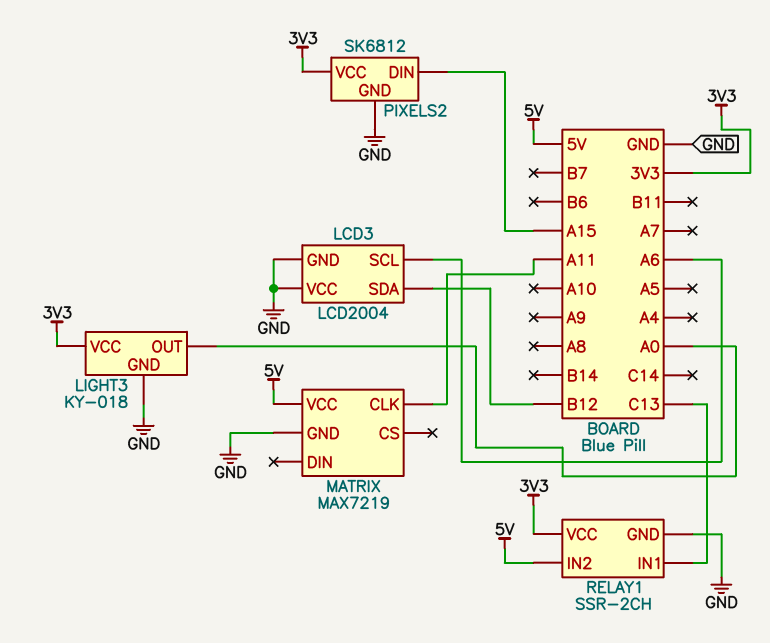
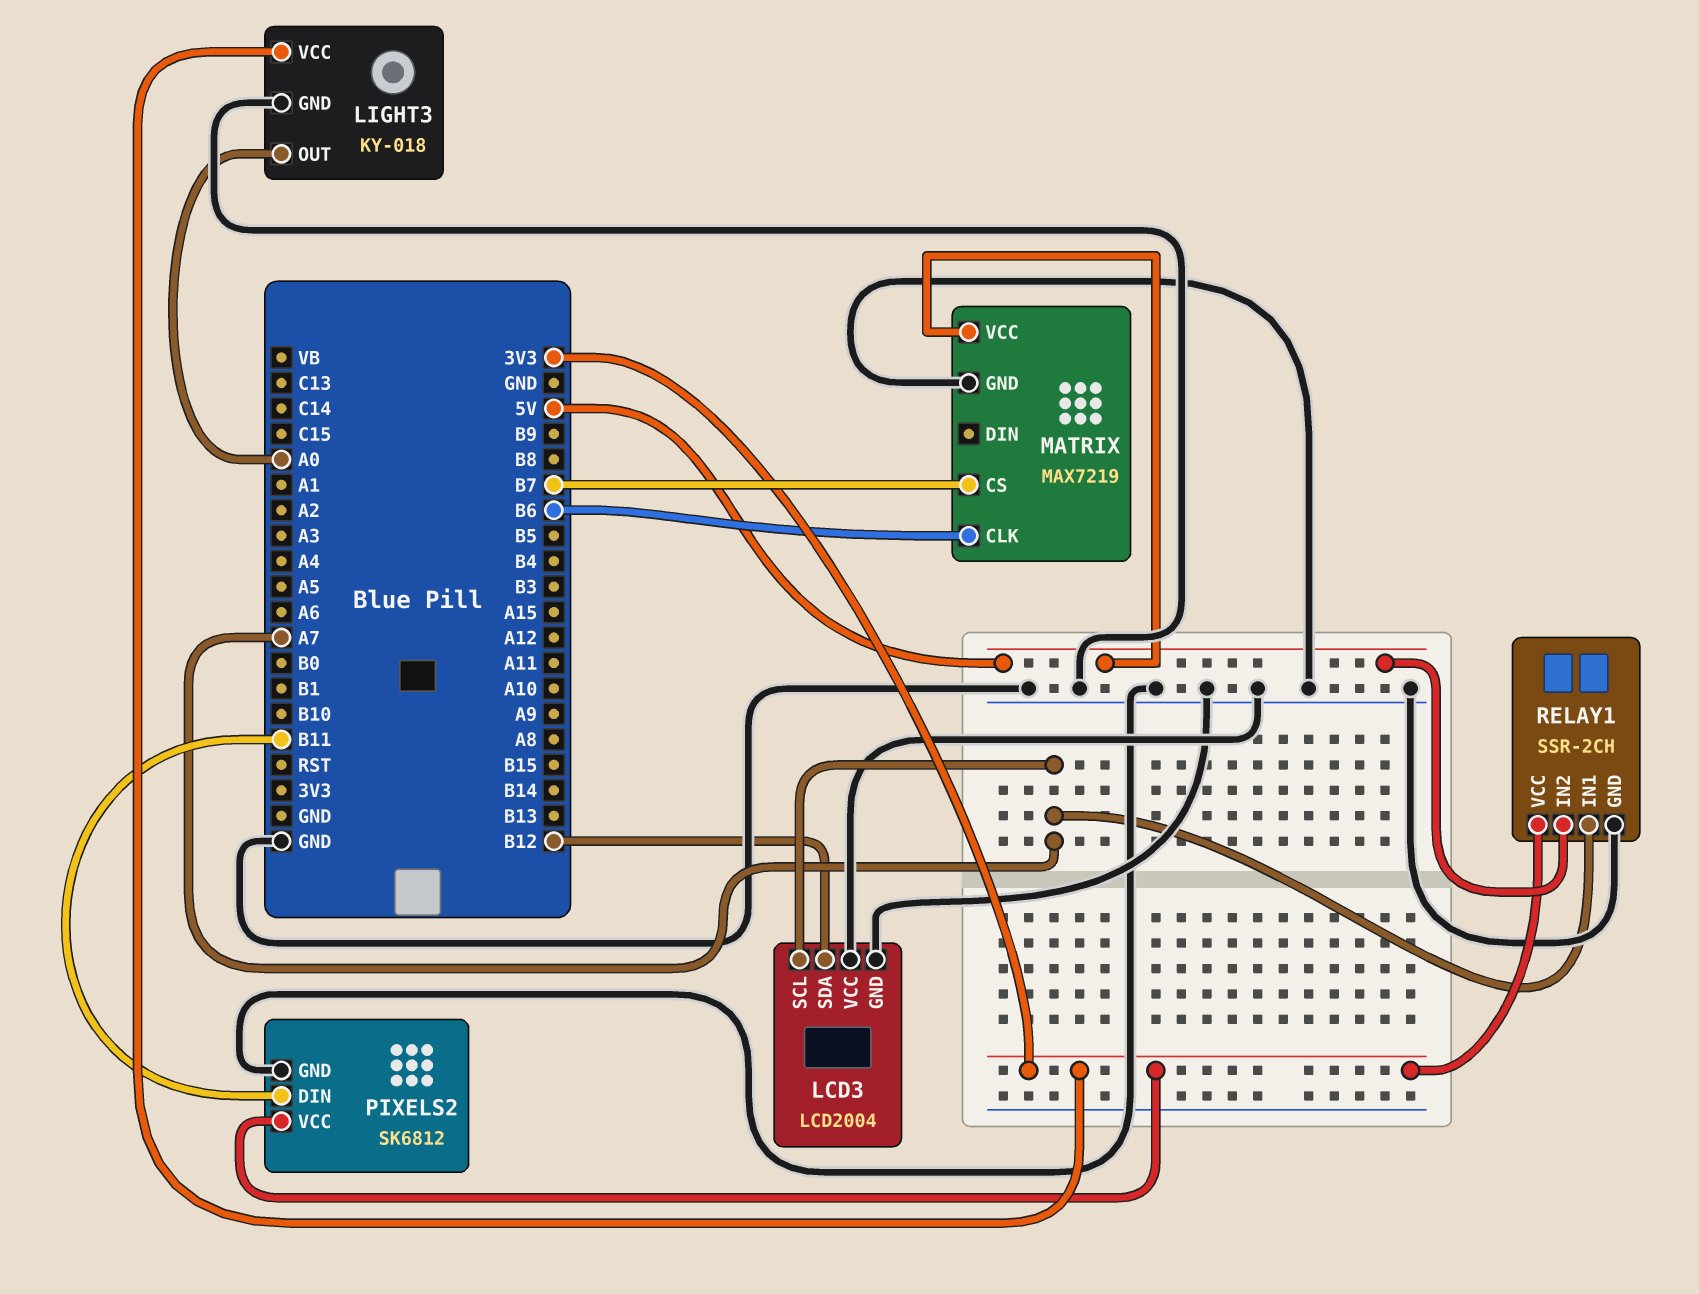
LCD3 pin SCL: A6 -> A7
MATRIX pin CLK: A11 -> B6
MATRIX pin CS: none -> B7
PIXELS2 pin DIN: A15 -> B11
RELAY1 pin IN1: C13 -> A7

